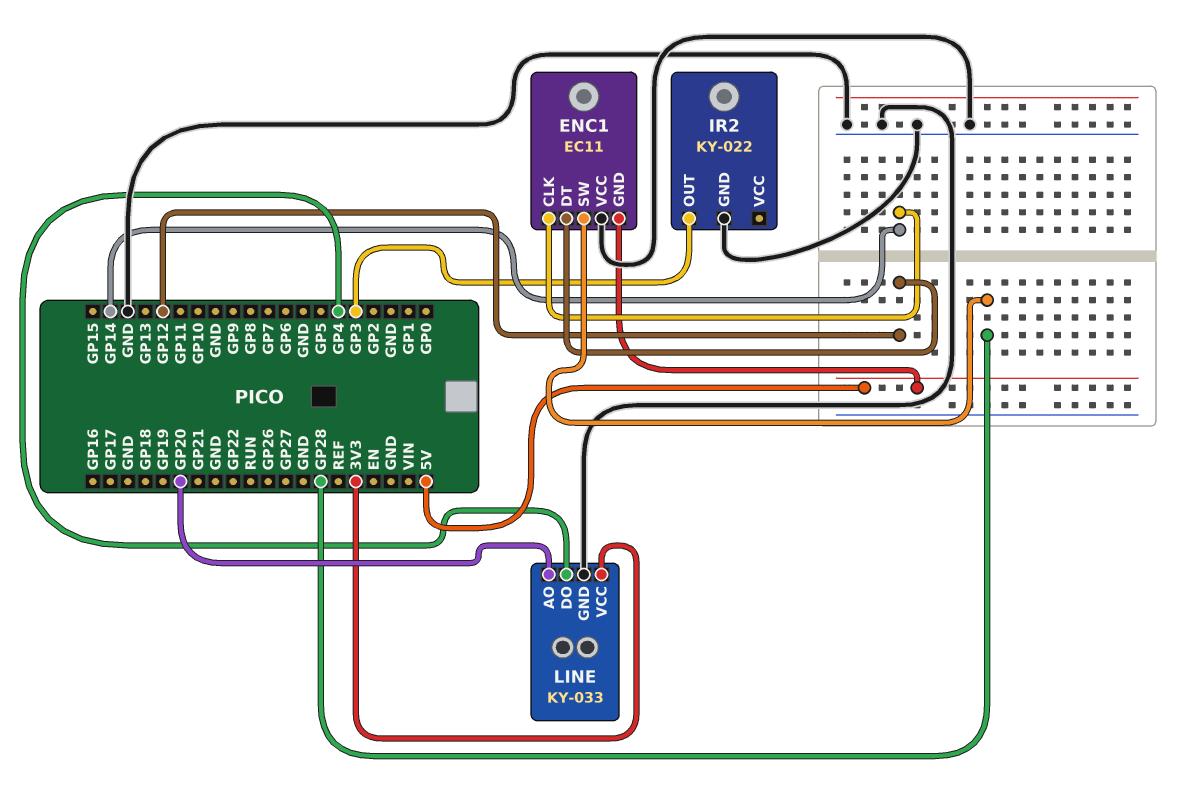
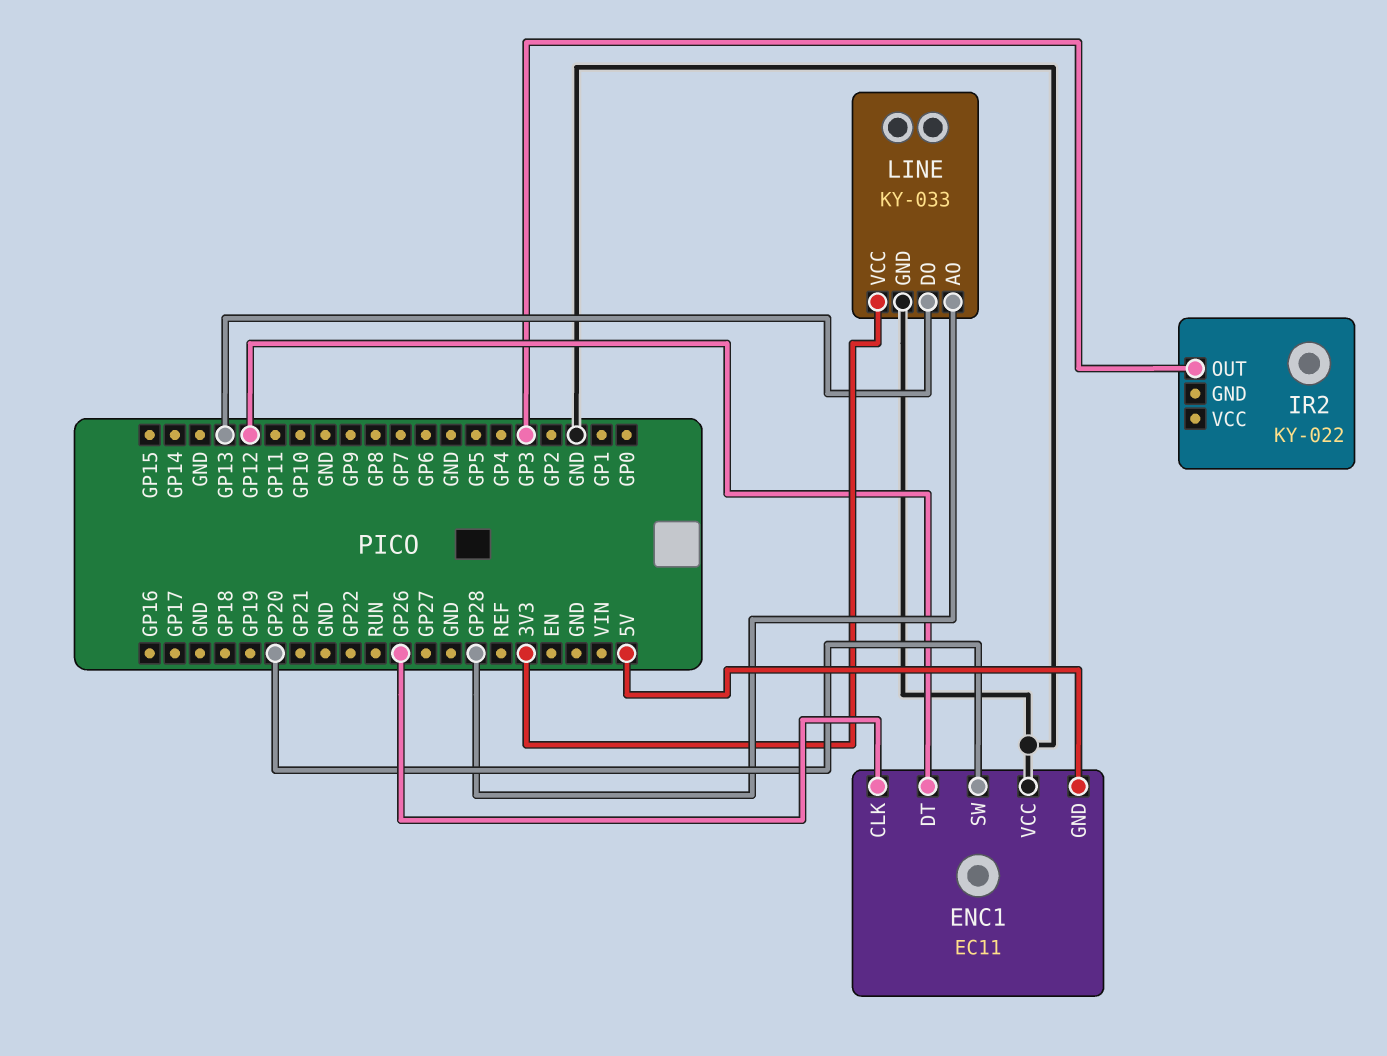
ENC1 pin CLK: GP14 -> GP26
ENC1 pin SW: GP28 -> GP20
IR2 pin GND: GND -> none
LINE pin AO: GP20 -> GP28
LINE pin DO: GP4 -> GP13

